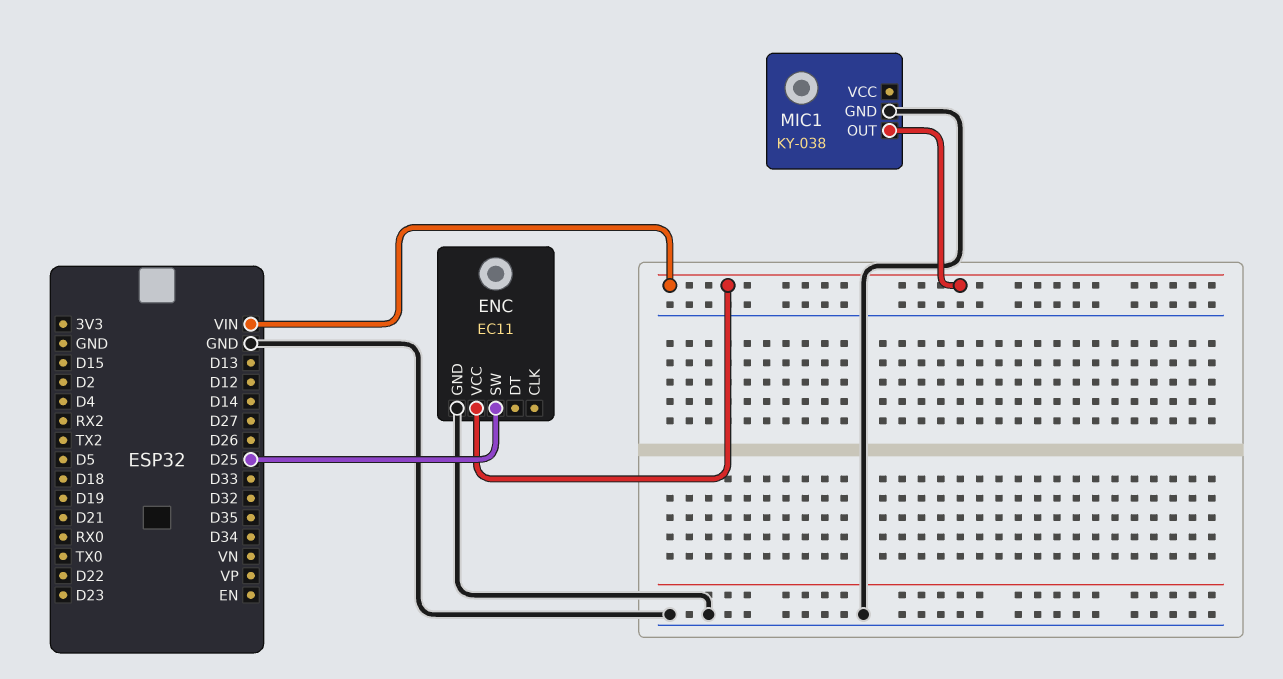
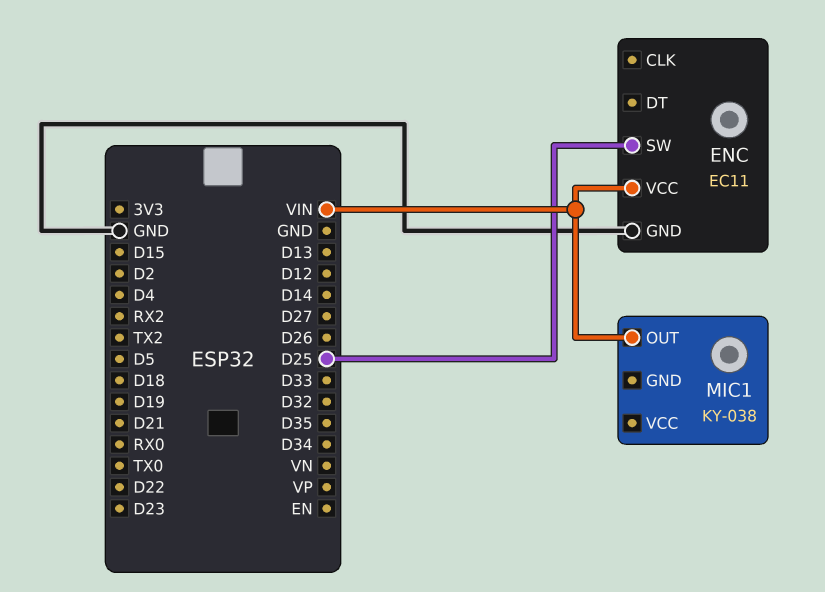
MIC1 pin GND: GND -> none

